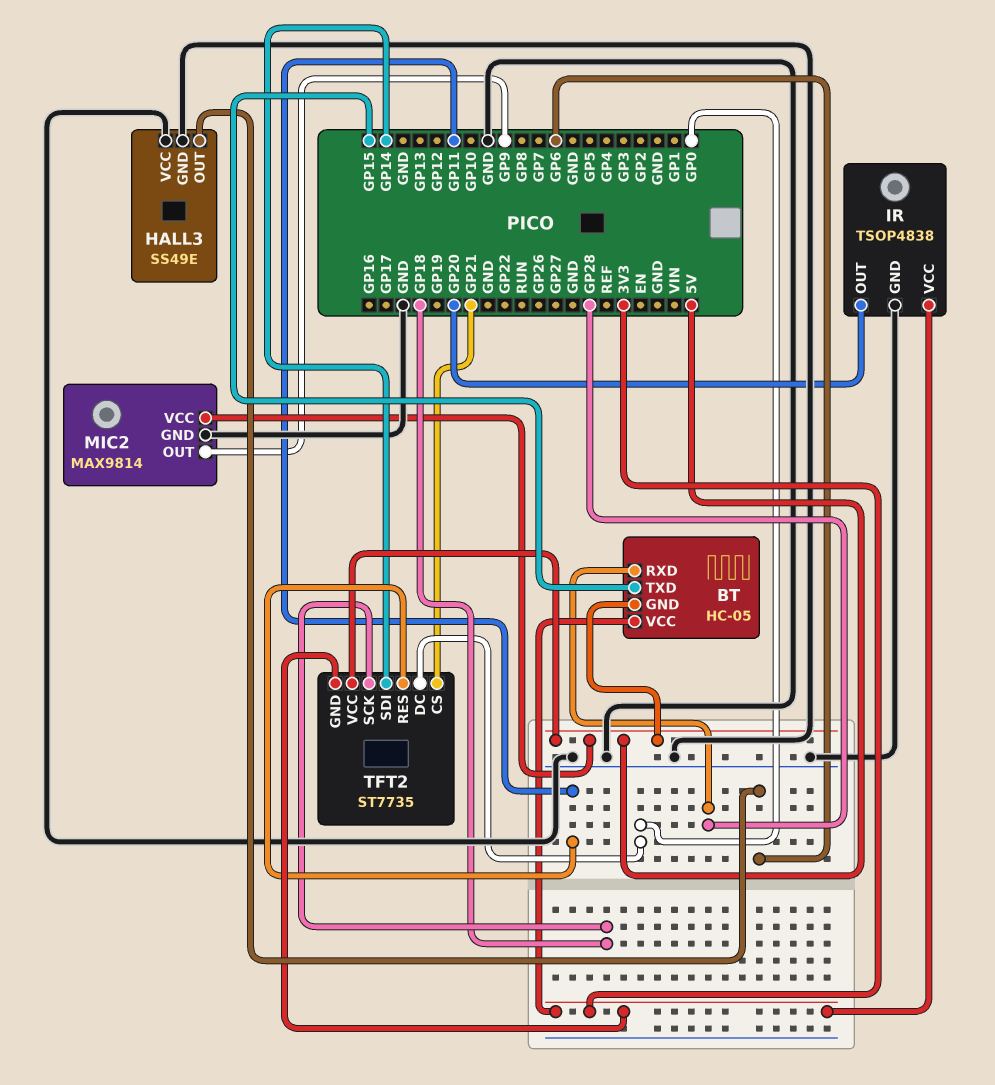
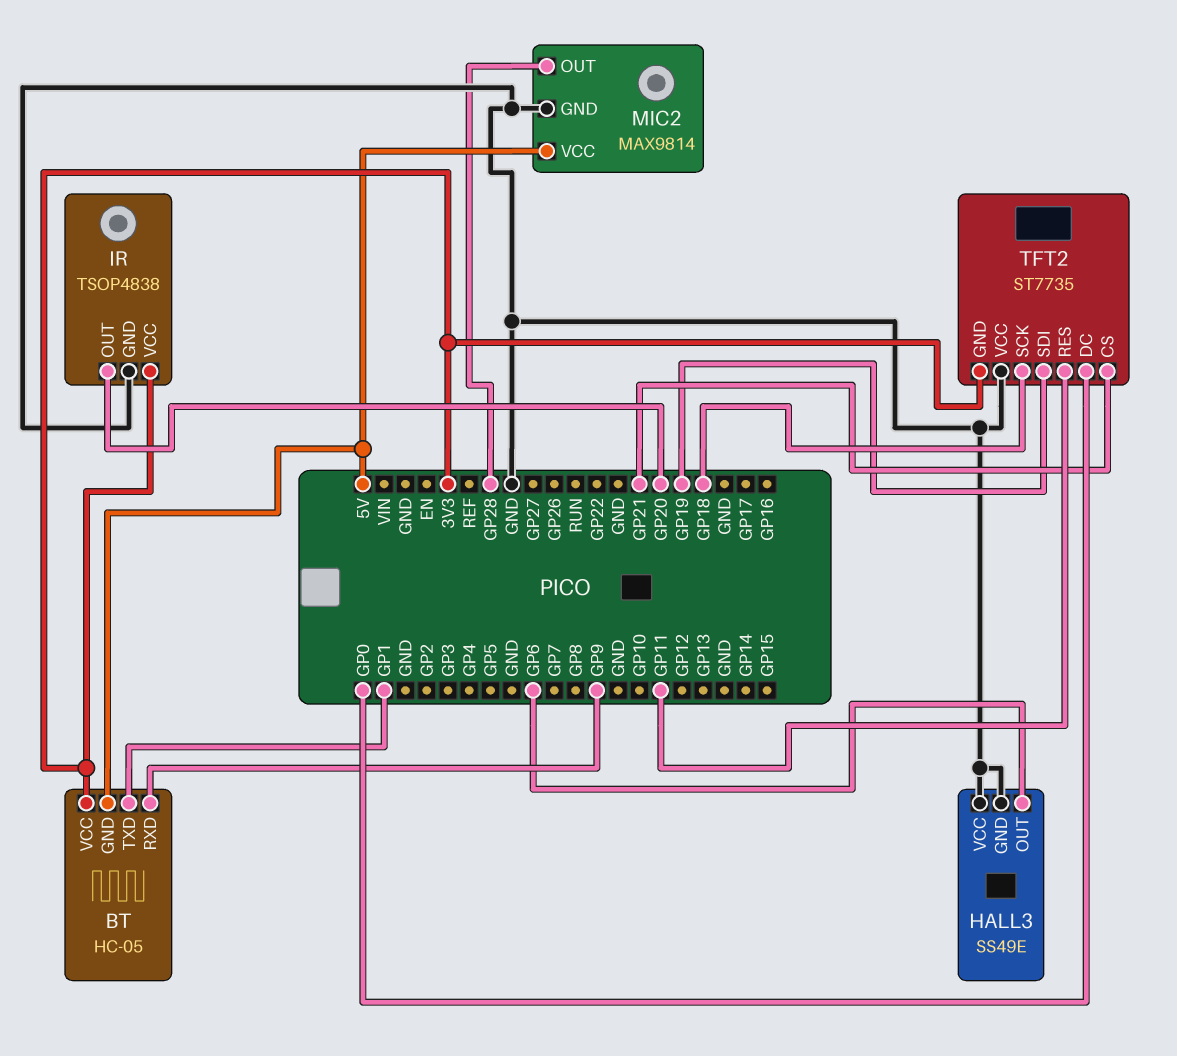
BT pin RXD: GP28 -> GP9
BT pin TXD: GP15 -> GP1
MIC2 pin OUT: GP9 -> GP28
TFT2 pin SDI: GP14 -> GP19
TFT2 pin VCC: 5V -> GND

